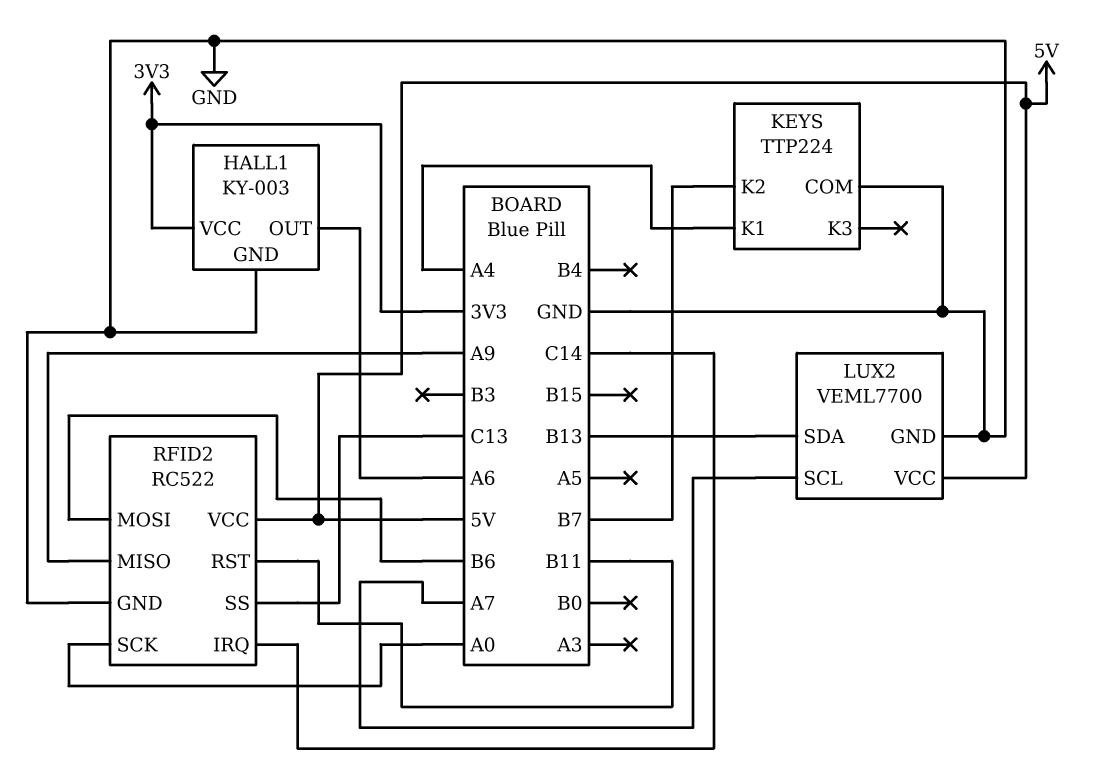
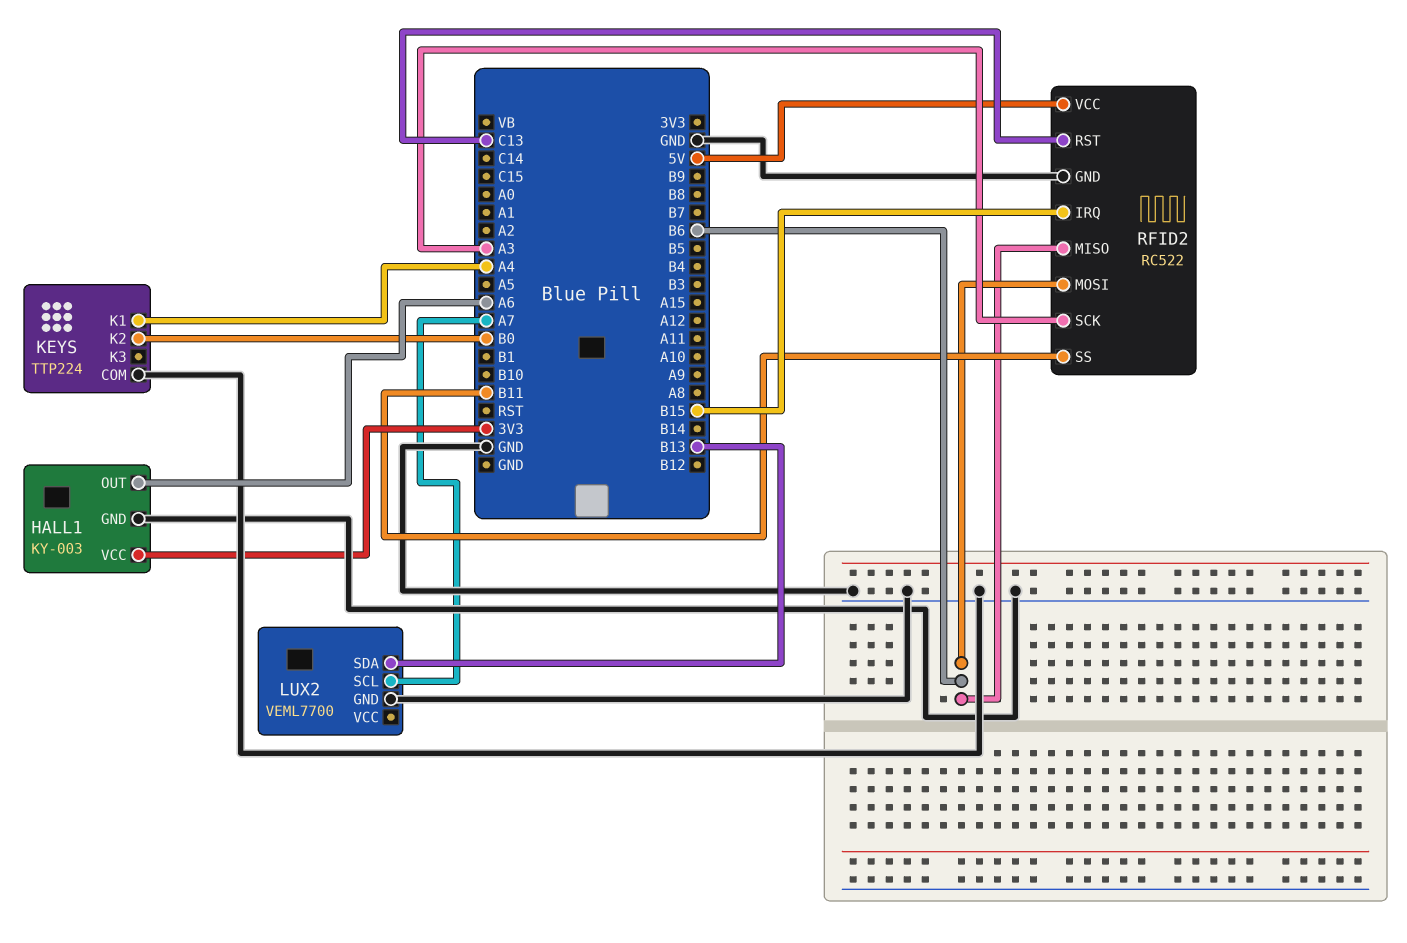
KEYS pin K2: B7 -> B0
LUX2 pin VCC: 5V -> none
RFID2 pin IRQ: C14 -> B15
RFID2 pin MISO: A9 -> B6
RFID2 pin RST: B11 -> C13
RFID2 pin SCK: A0 -> A3
RFID2 pin SS: C13 -> B11

